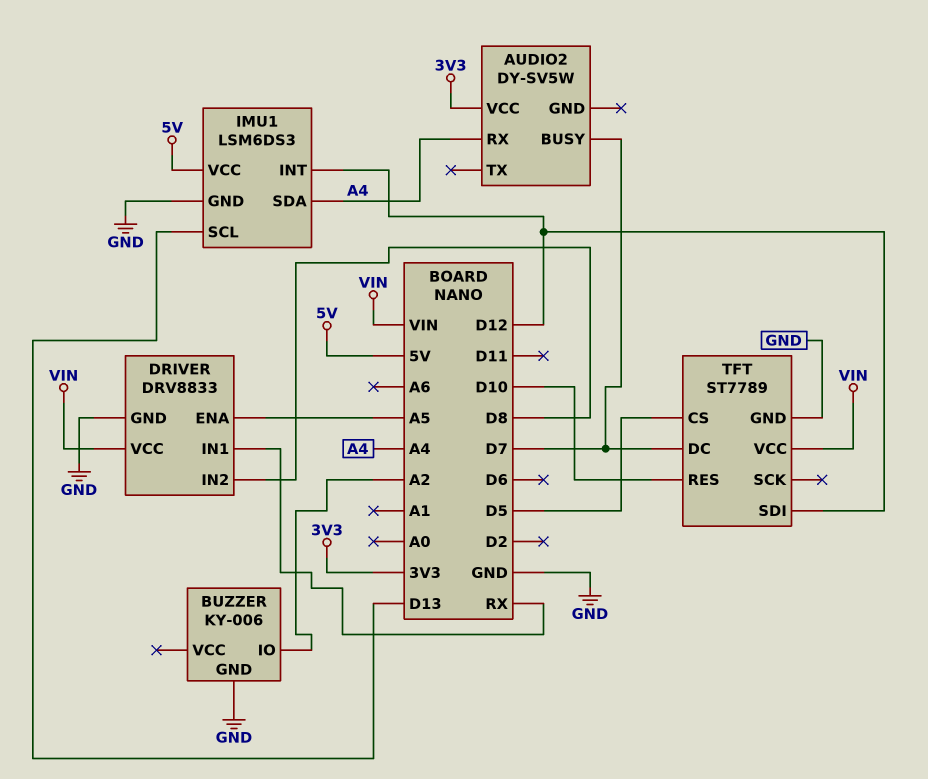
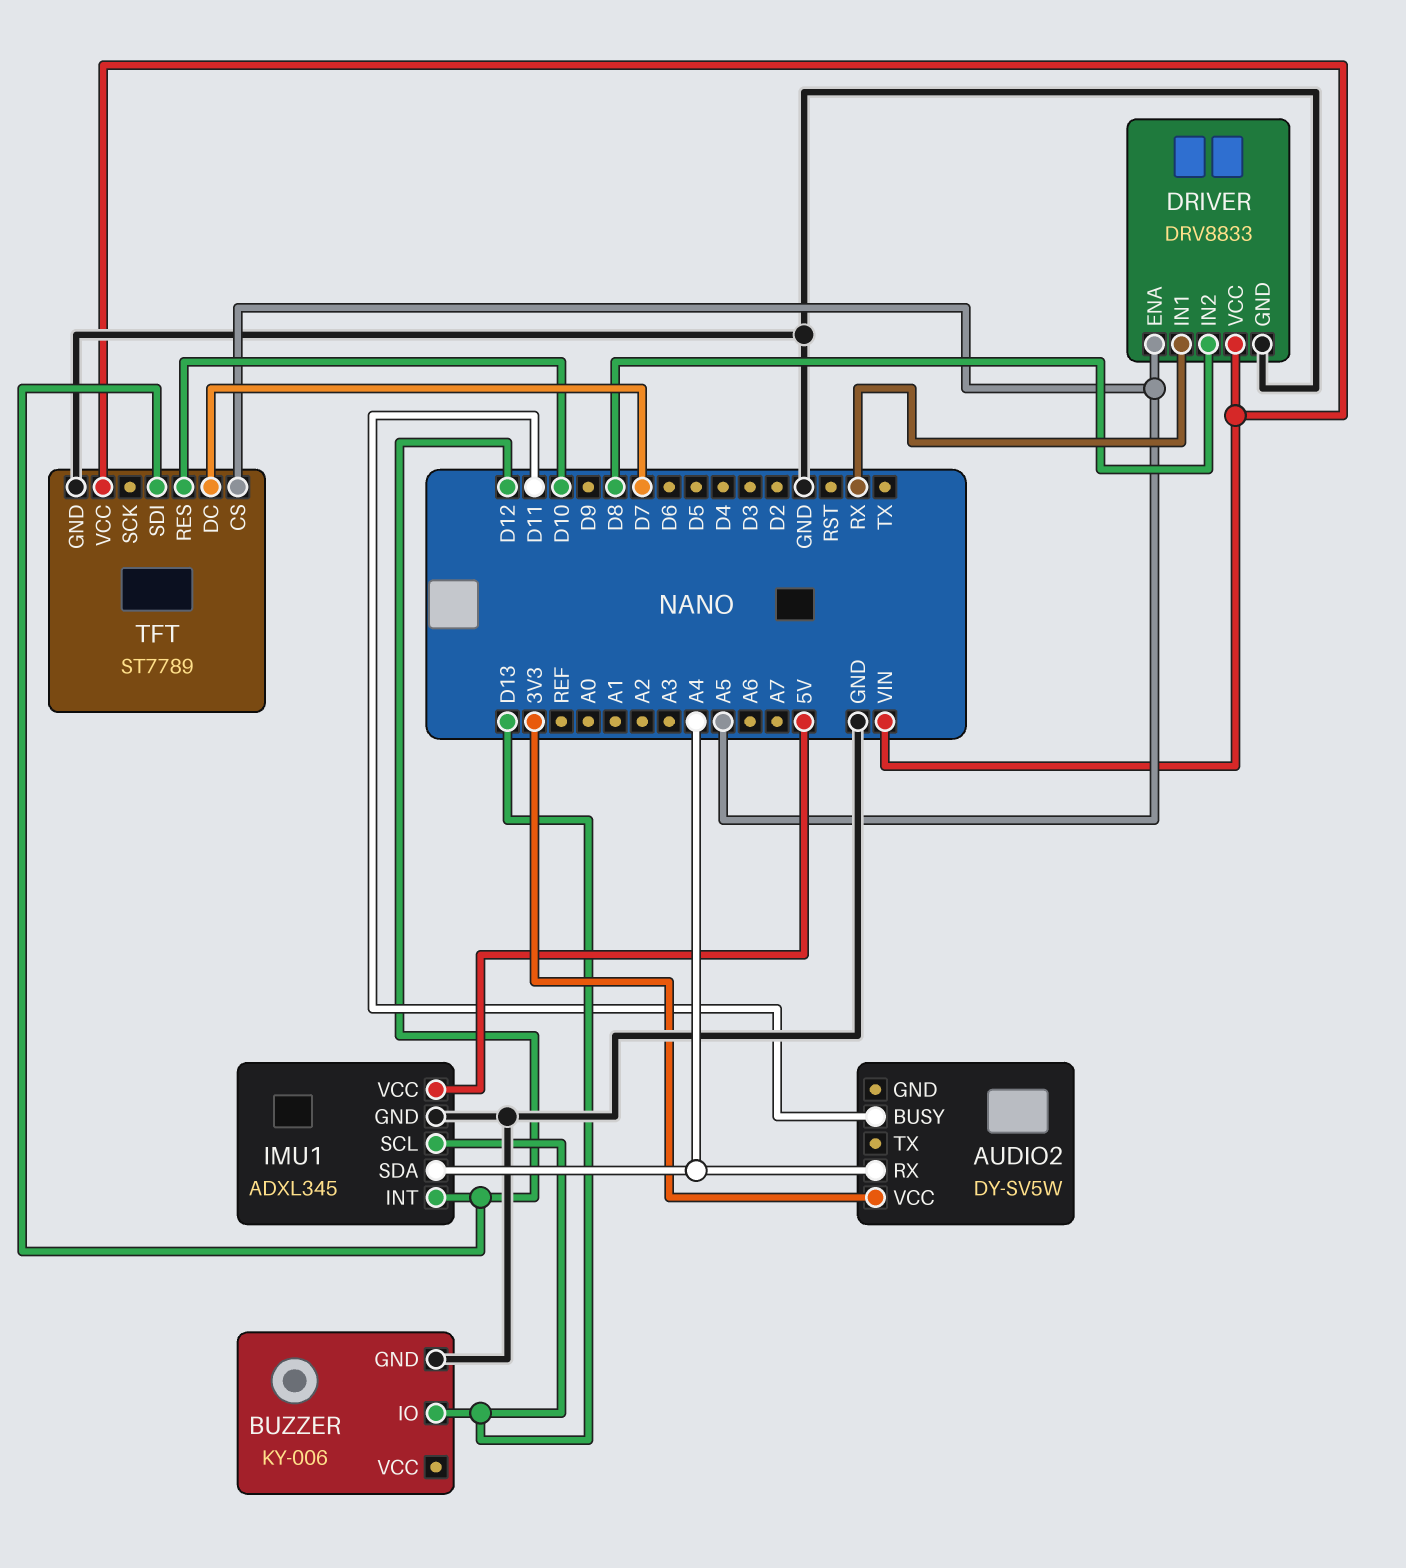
AUDIO2 pin BUSY: D7 -> D11
BUZZER pin IO: A2 -> D13
IMU1: LSM6DS3 -> ADXL345
TFT pin CS: D5 -> A5

